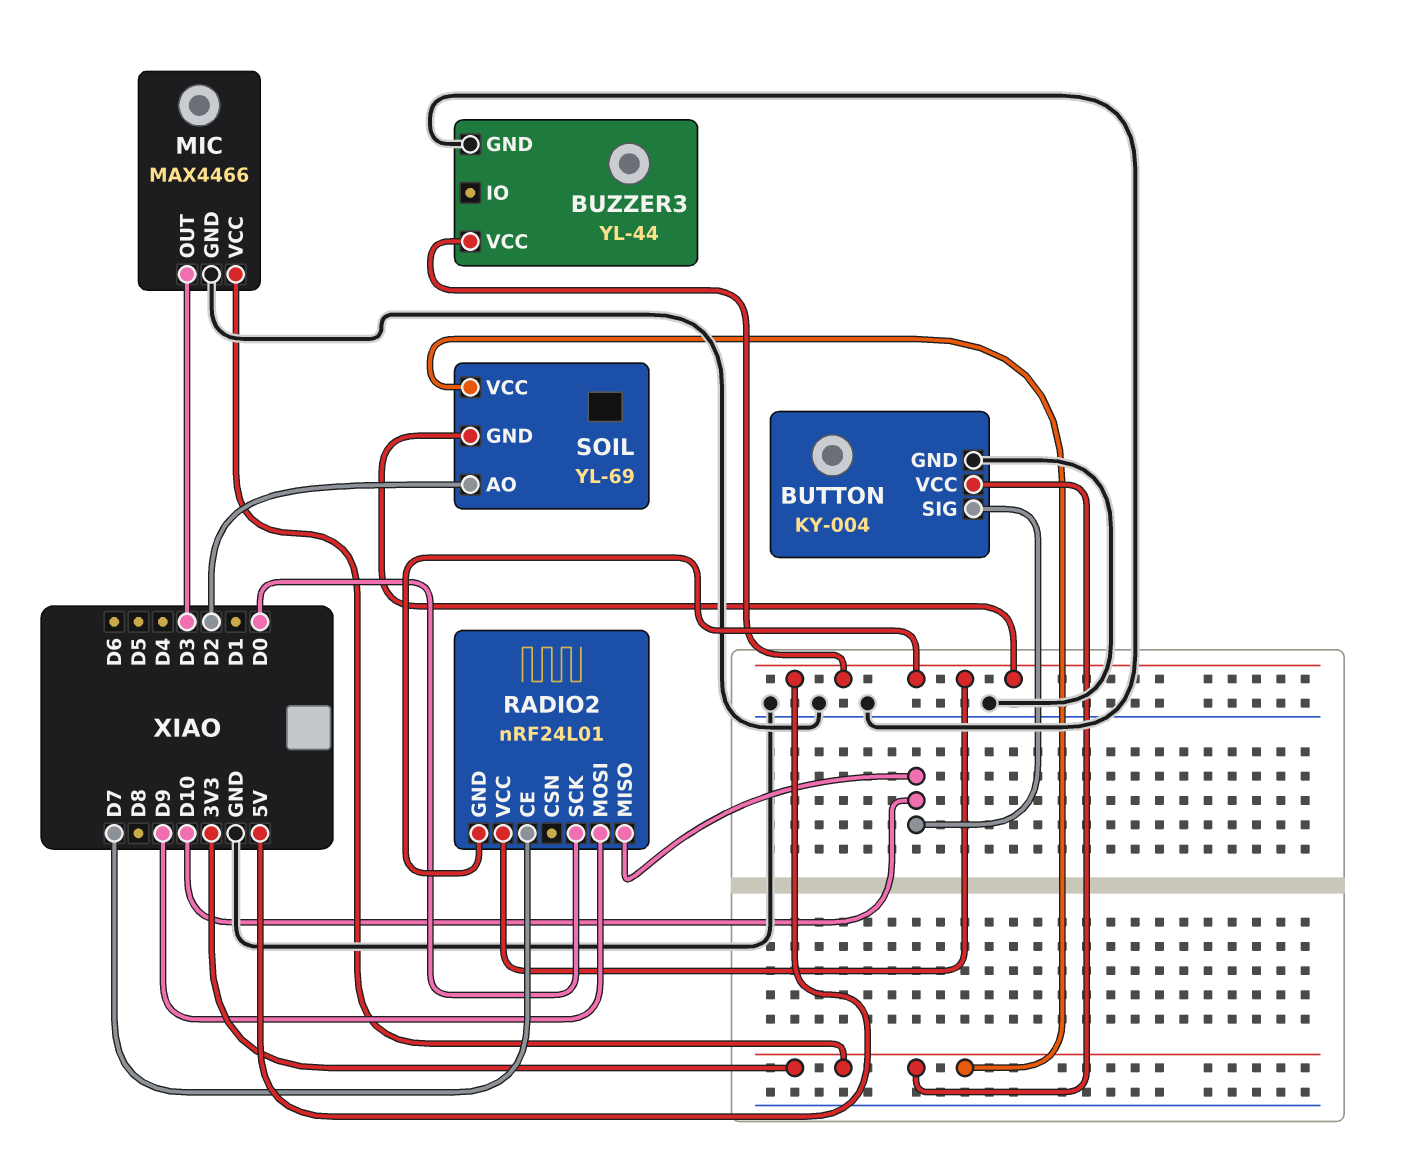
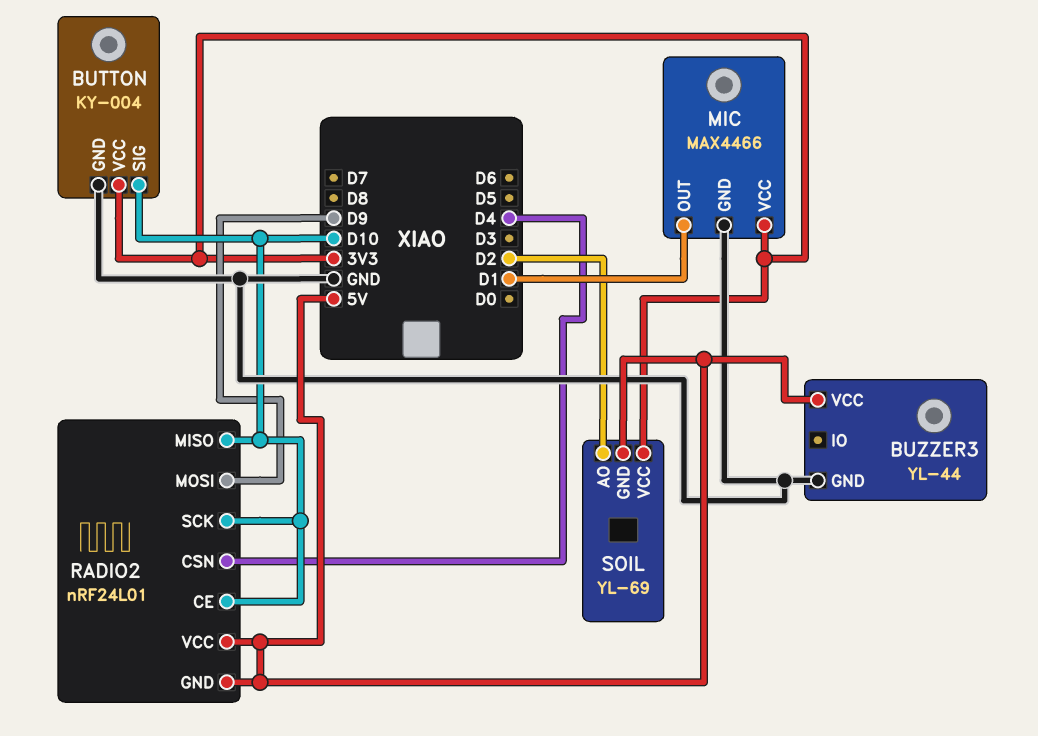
MIC pin OUT: D3 -> D1
RADIO2 pin CE: D7 -> D10
RADIO2 pin CSN: none -> D4
RADIO2 pin SCK: D0 -> D10

